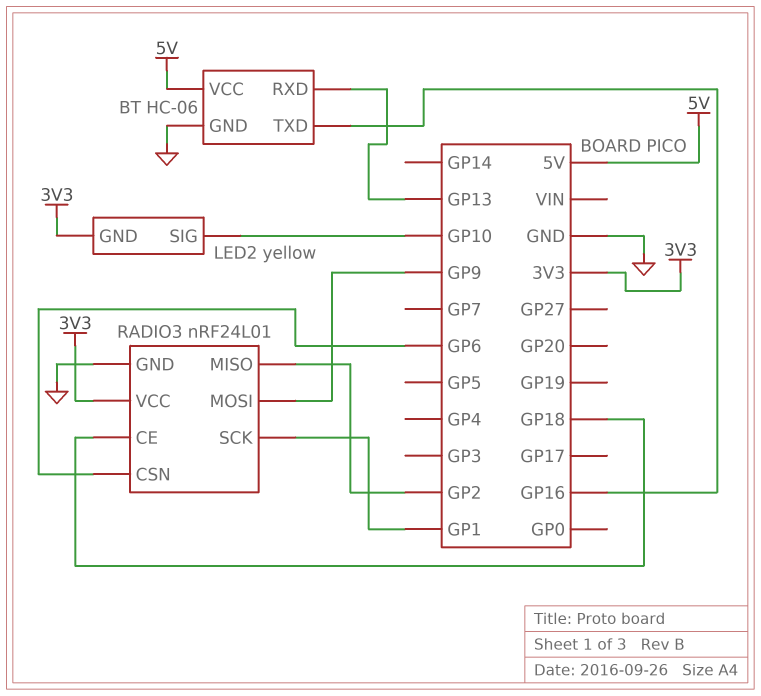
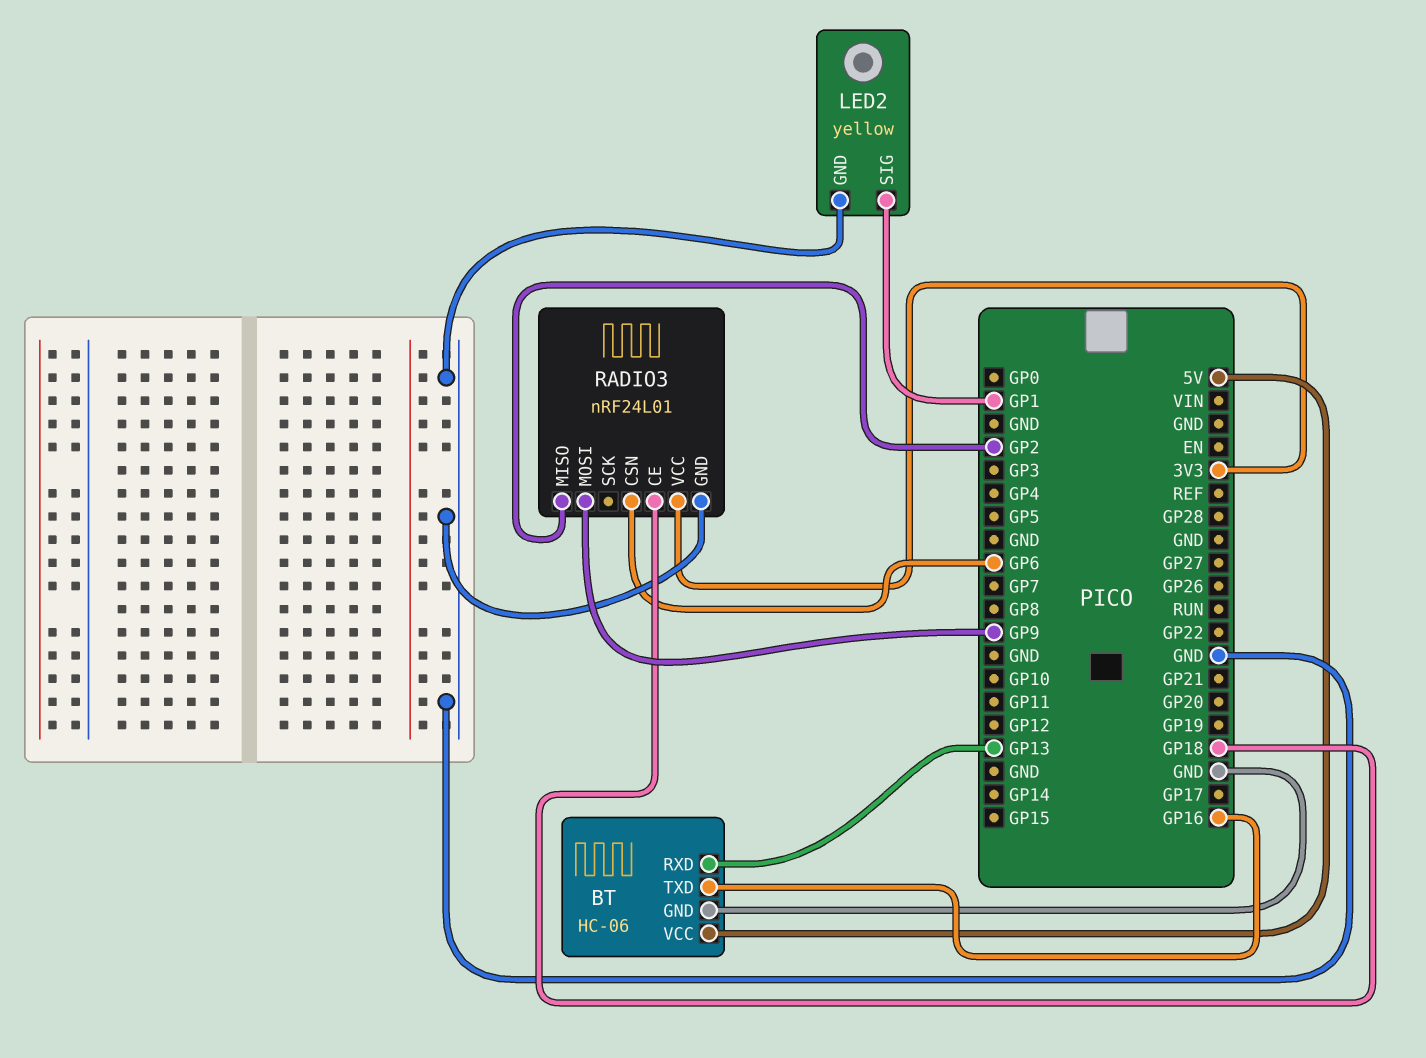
LED2 pin GND: 3V3 -> GND
LED2 pin SIG: GP10 -> GP1
RADIO3 pin SCK: GP1 -> none

